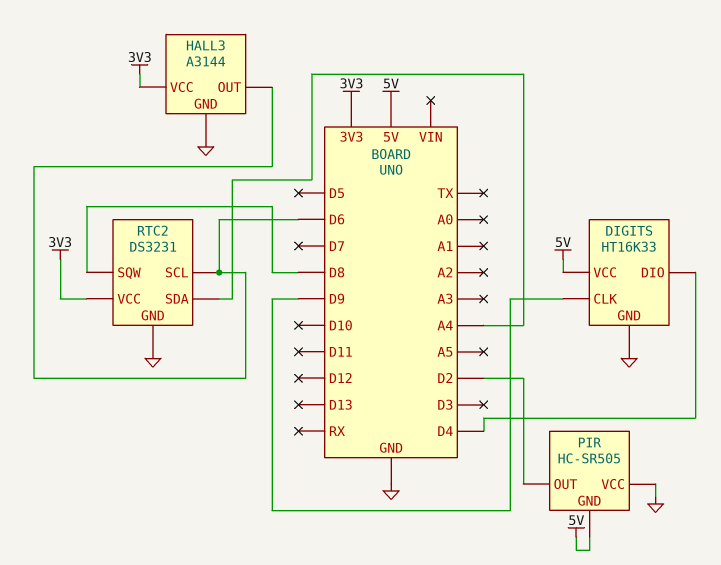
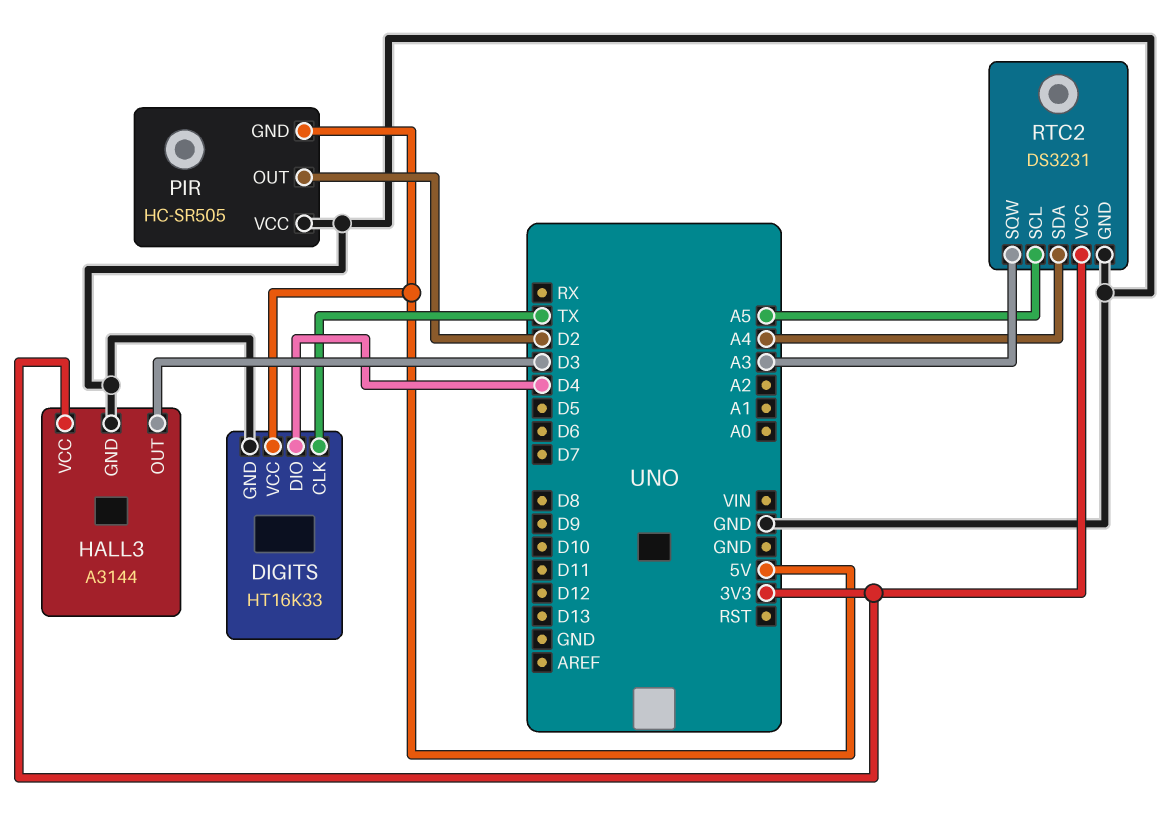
DIGITS pin CLK: D9 -> TX
HALL3 pin OUT: D6 -> D3
RTC2 pin SCL: D6 -> A5
RTC2 pin SQW: D8 -> A3

